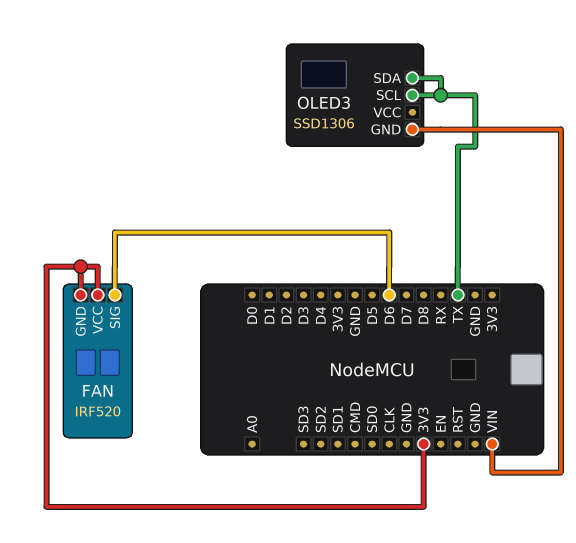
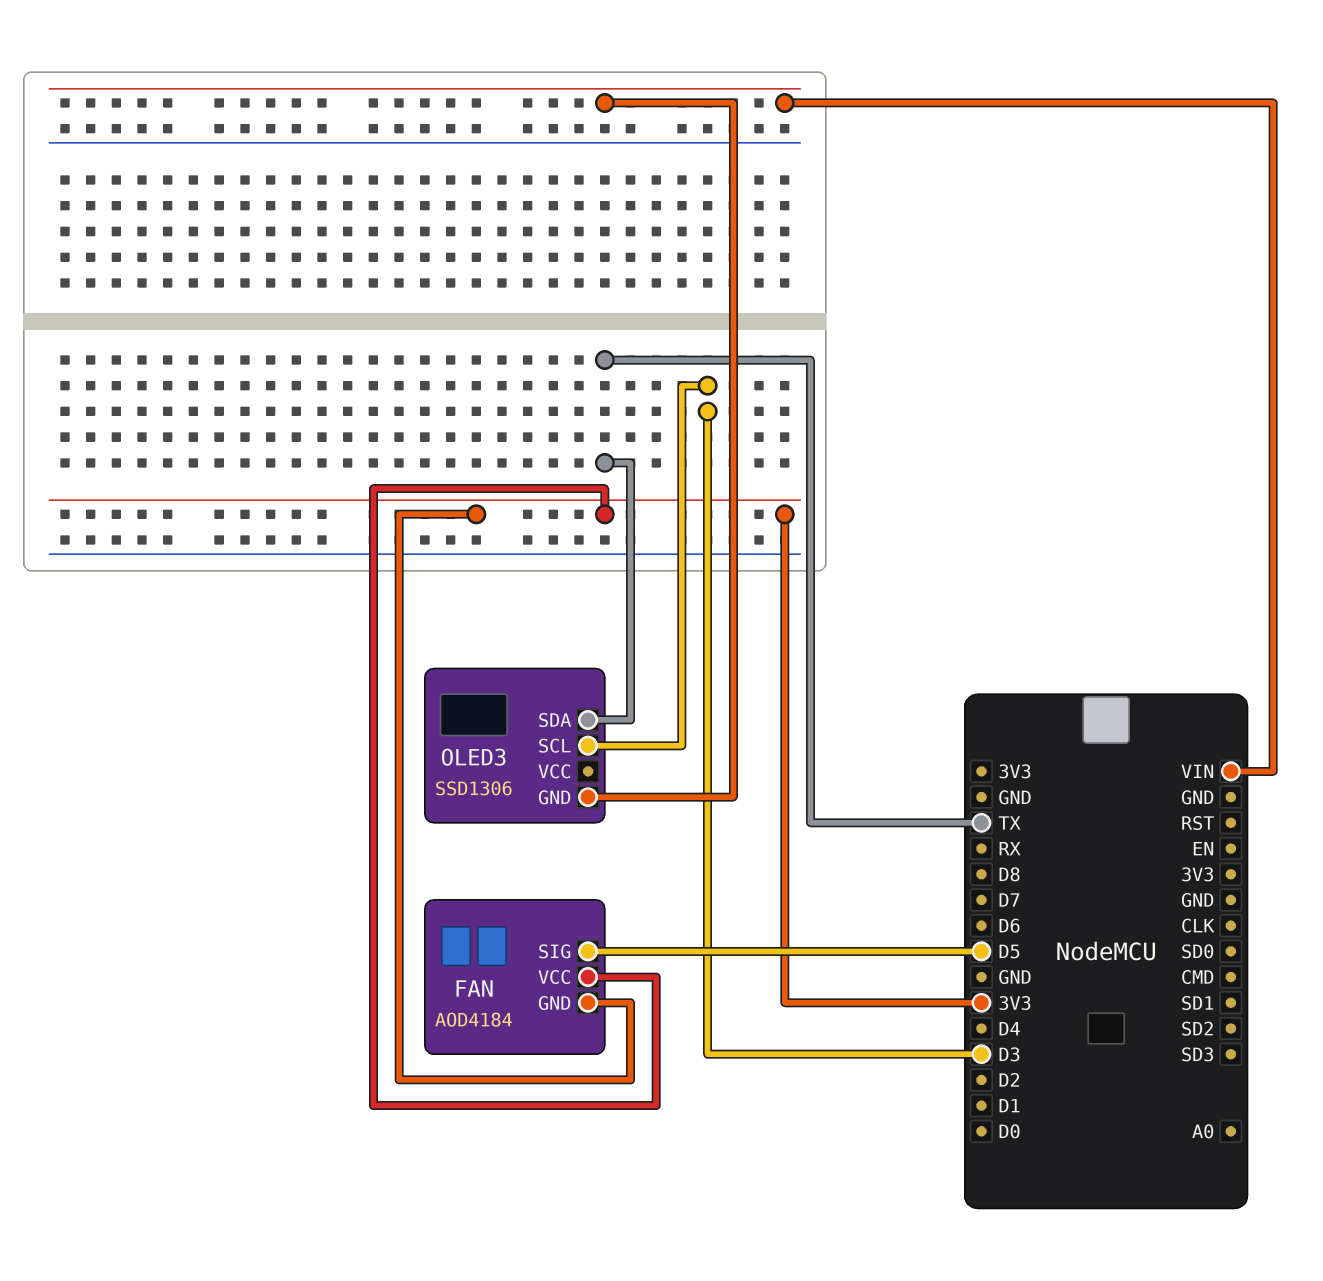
FAN: IRF520 -> AOD4184
FAN pin SIG: D6 -> D5
OLED3 pin SCL: TX -> D3

